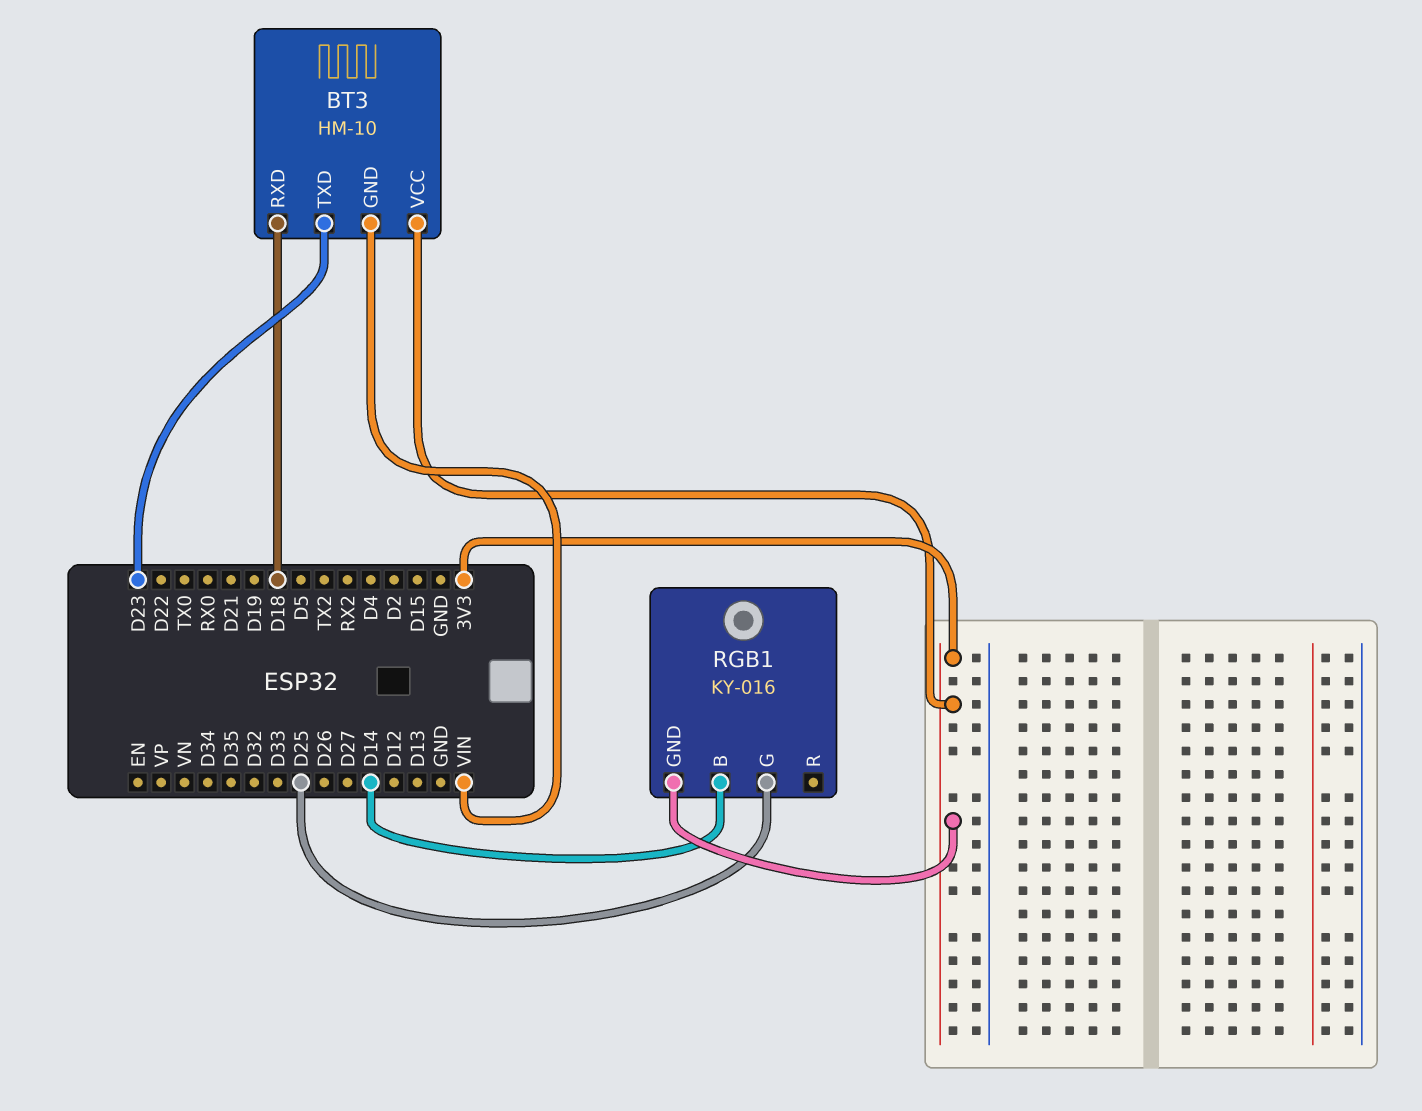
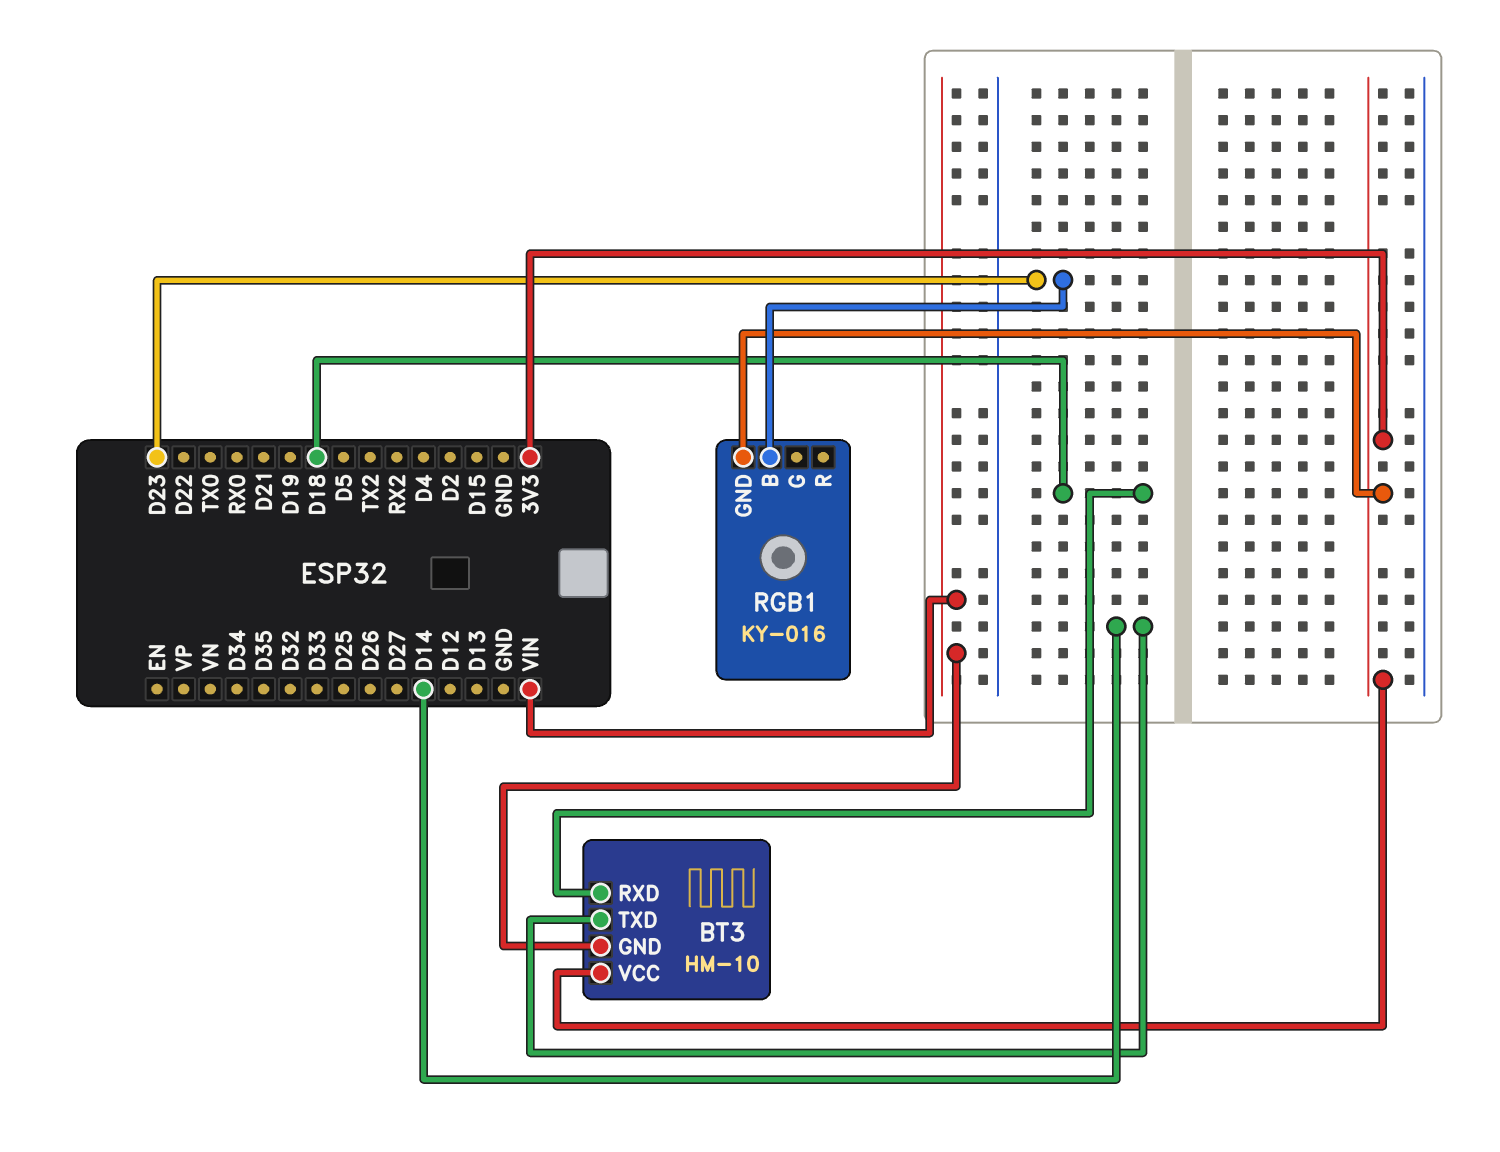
BT3 pin TXD: D23 -> D14
RGB1 pin B: D14 -> D23
RGB1 pin G: D25 -> none

